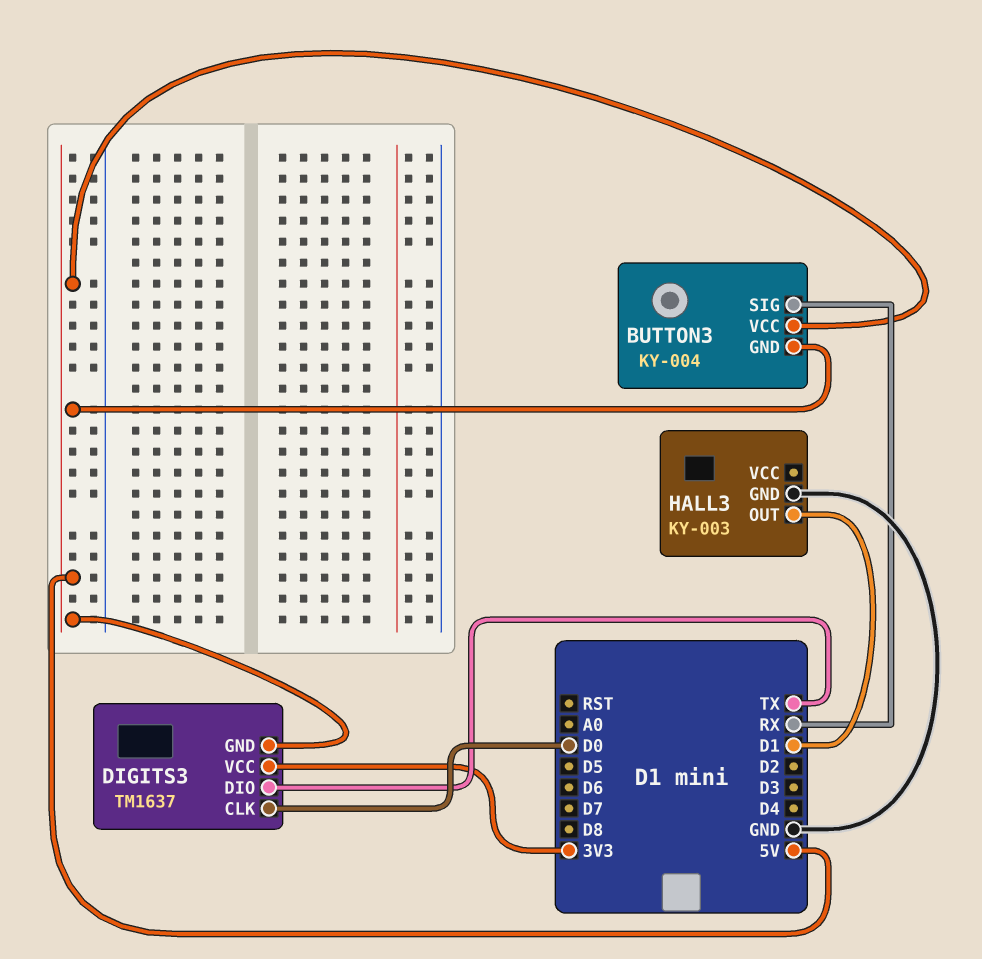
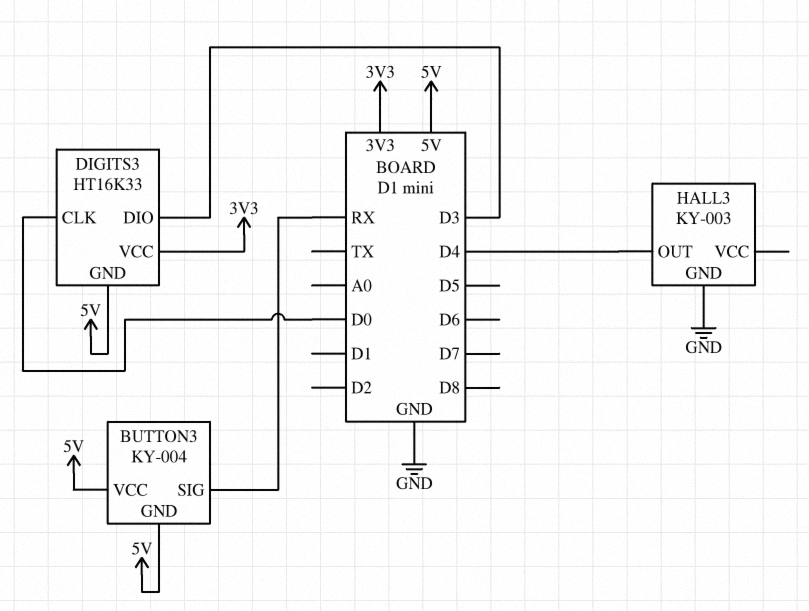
DIGITS3: TM1637 -> HT16K33
DIGITS3 pin DIO: TX -> D3
HALL3 pin OUT: D1 -> D4

